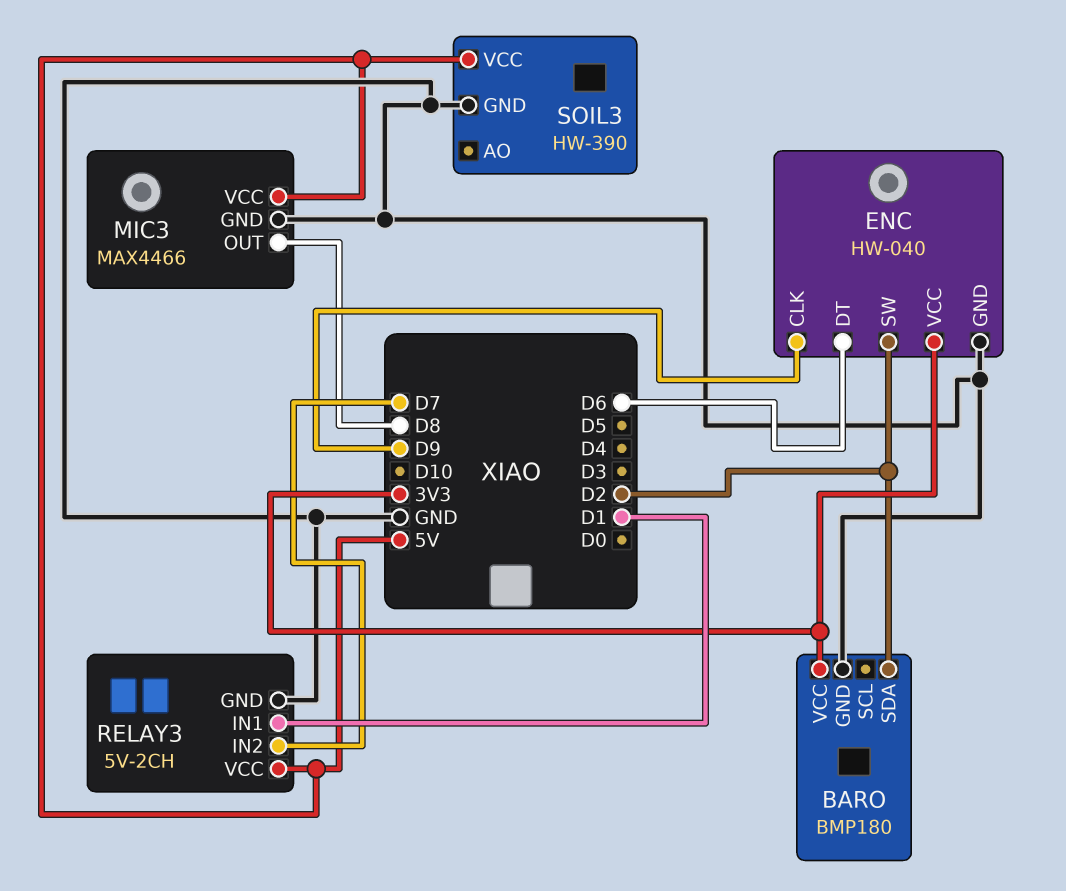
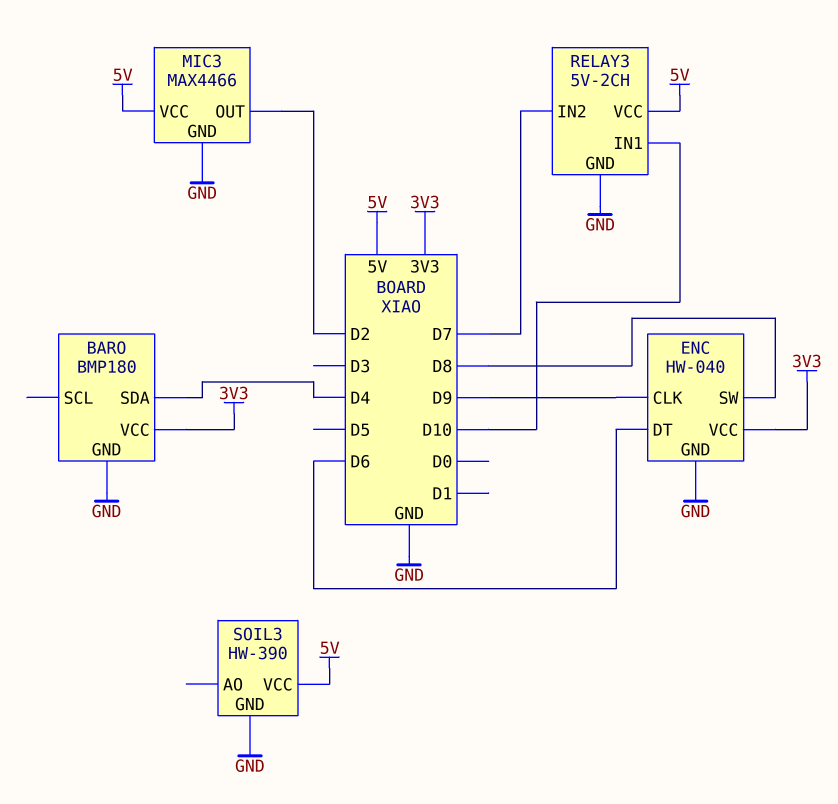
BARO pin SDA: D2 -> D4
ENC pin SW: D2 -> D8
MIC3 pin OUT: D8 -> D2
RELAY3 pin IN1: D1 -> D10

